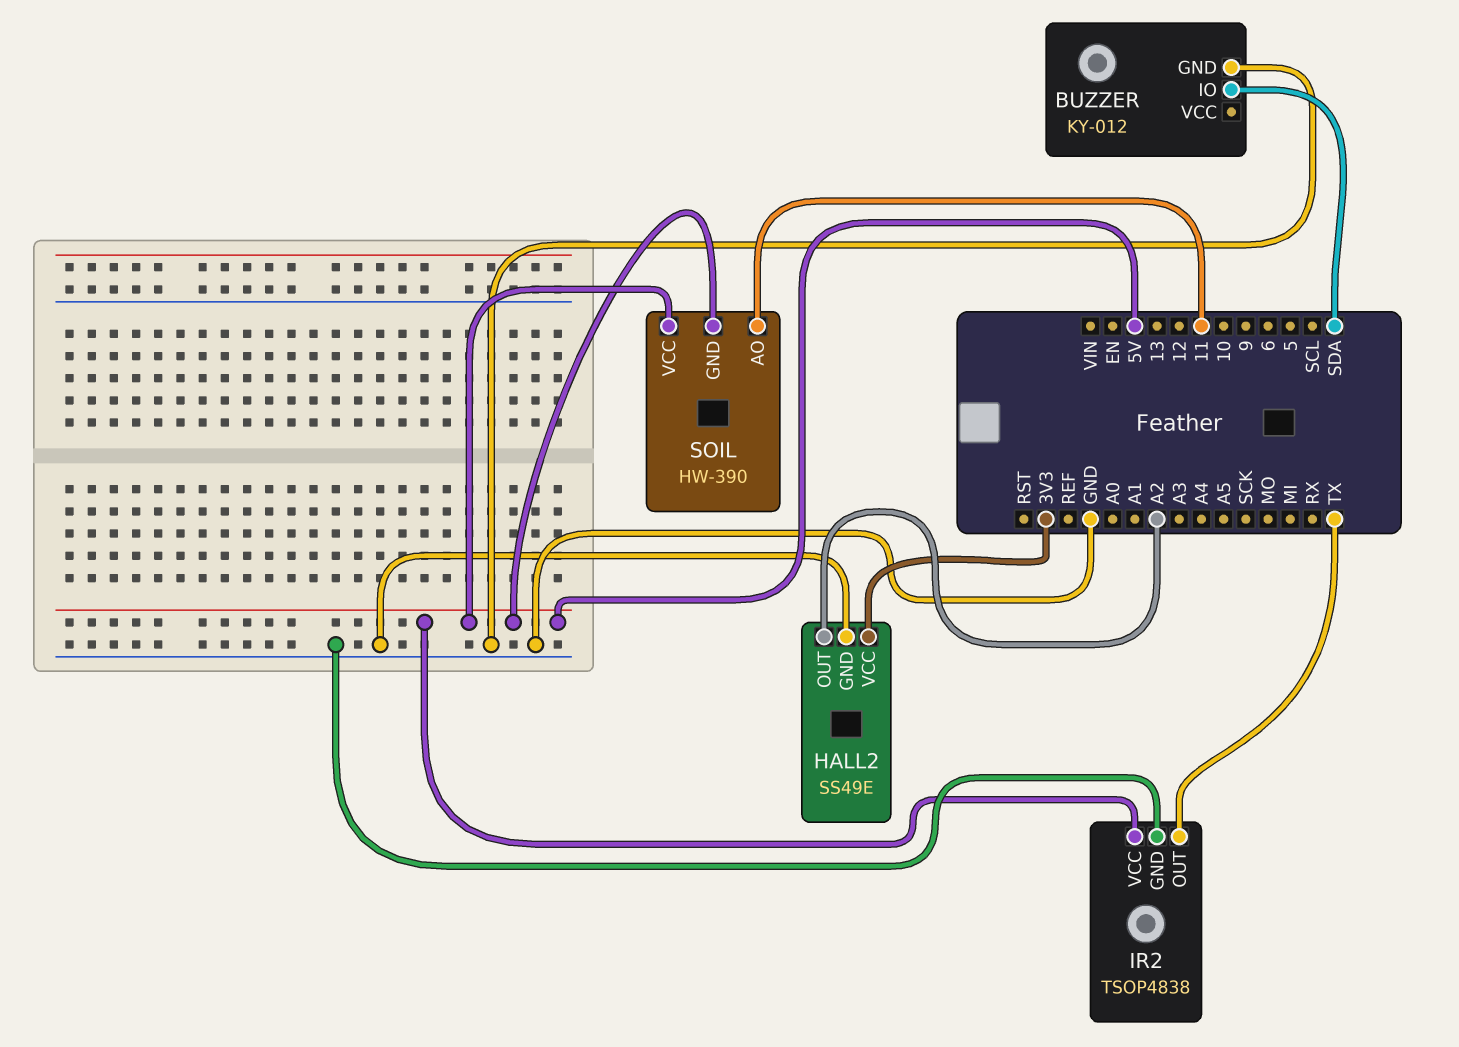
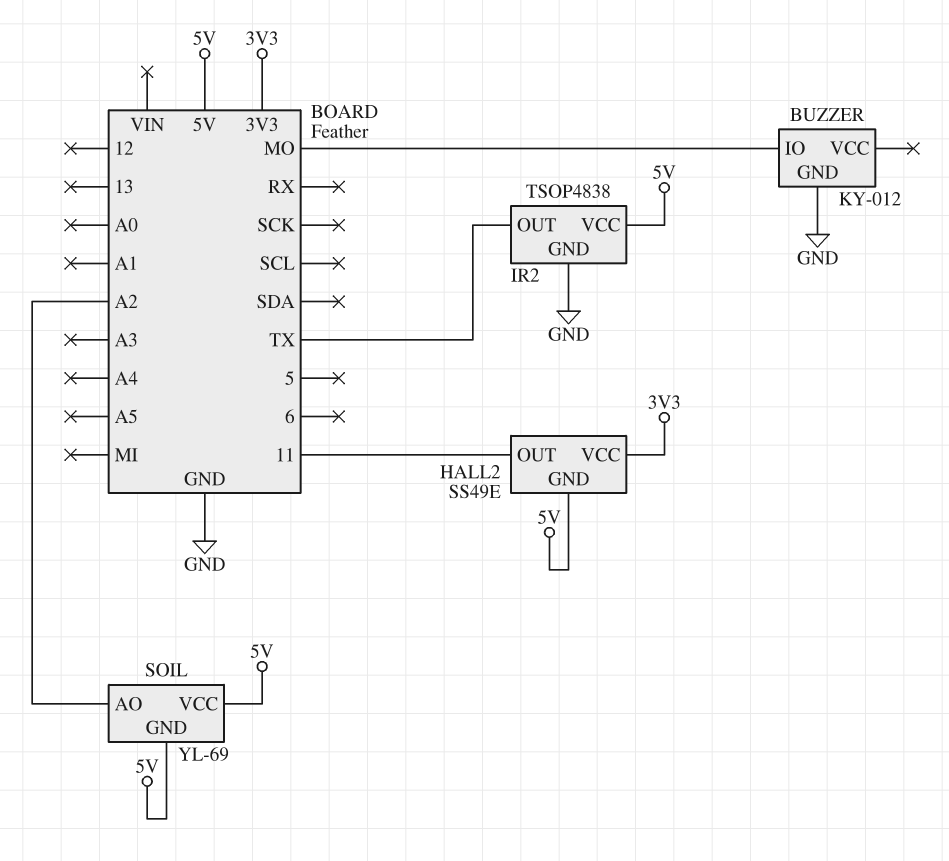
BUZZER pin IO: SDA -> MO
HALL2 pin GND: GND -> 5V
HALL2 pin OUT: A2 -> 11
SOIL: HW-390 -> YL-69
SOIL pin AO: 11 -> A2

